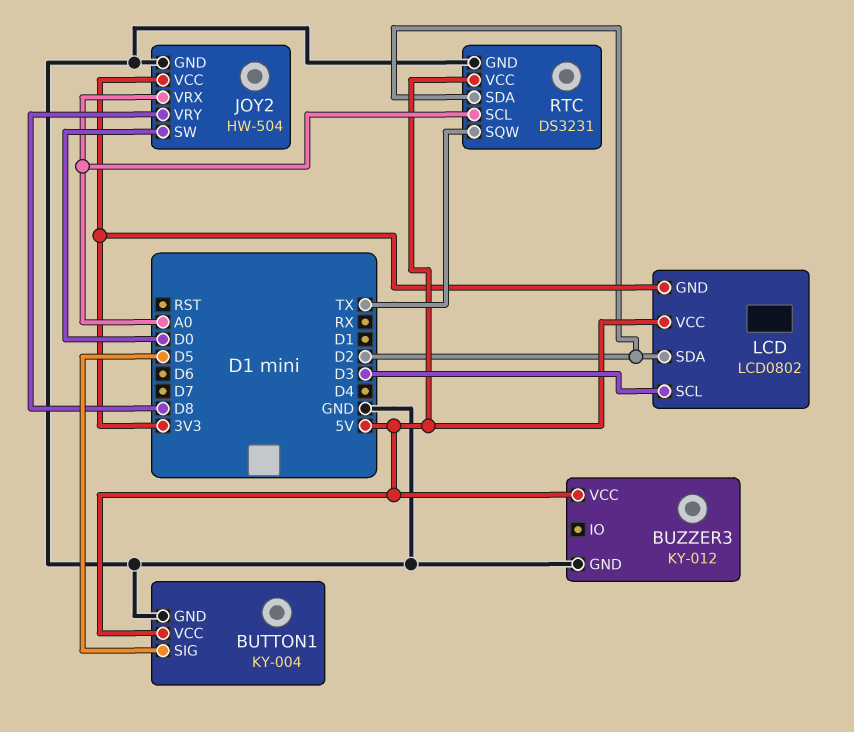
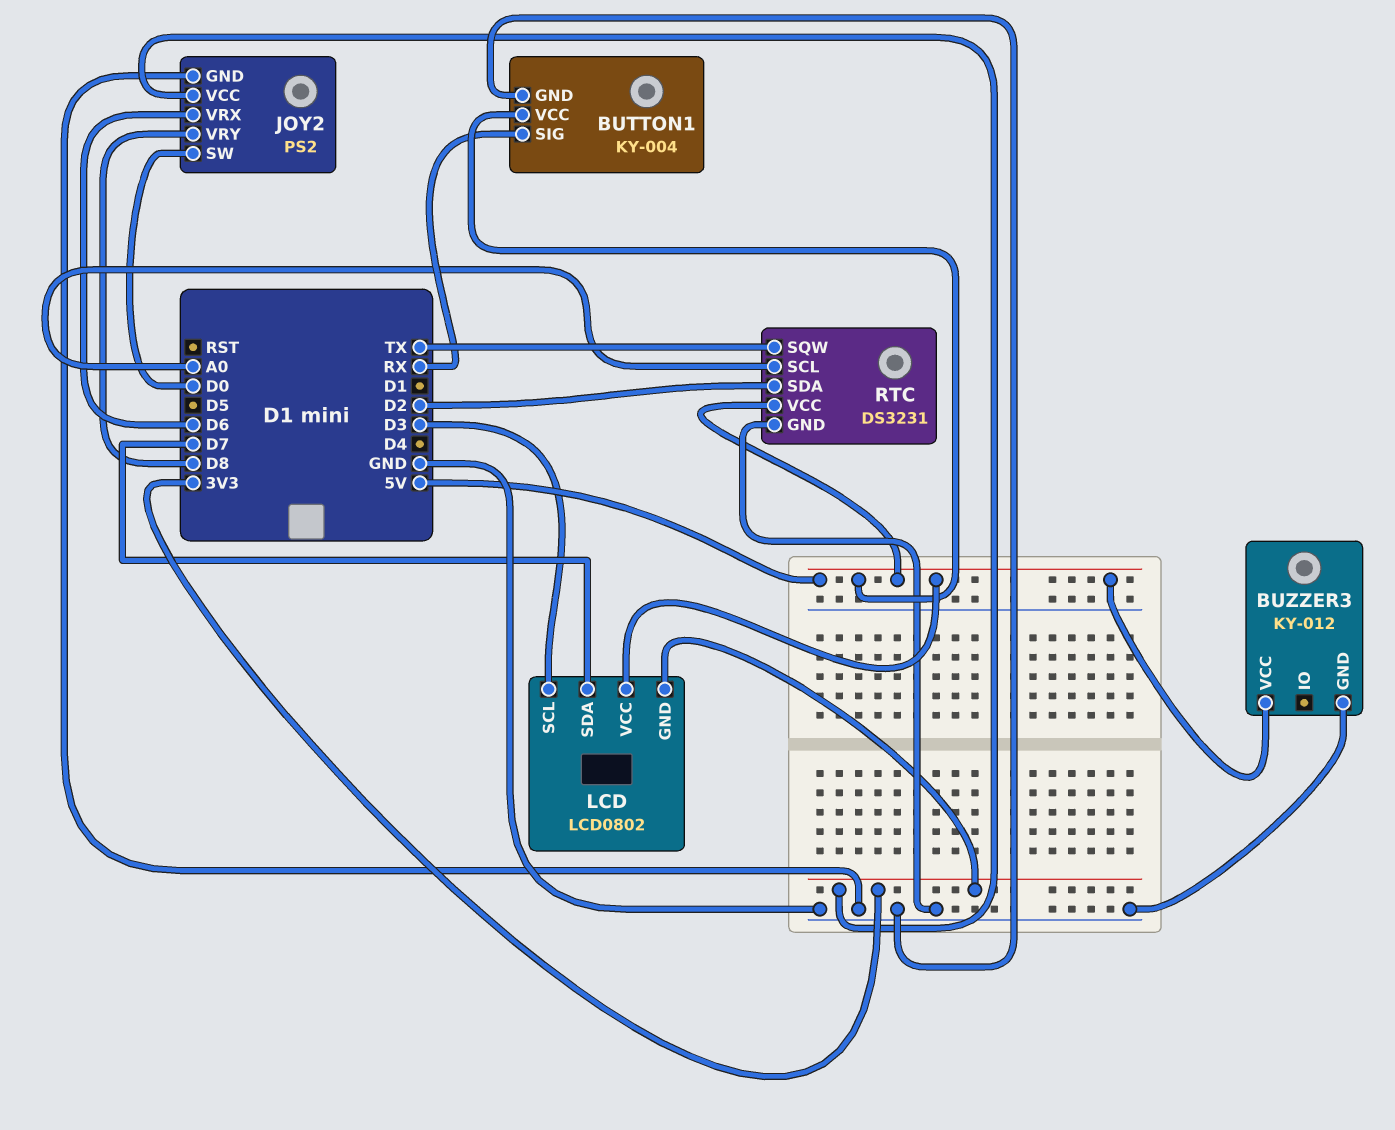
BUTTON1 pin SIG: D5 -> RX
JOY2: HW-504 -> PS2
JOY2 pin VRX: A0 -> D6
LCD pin SDA: D2 -> D7

